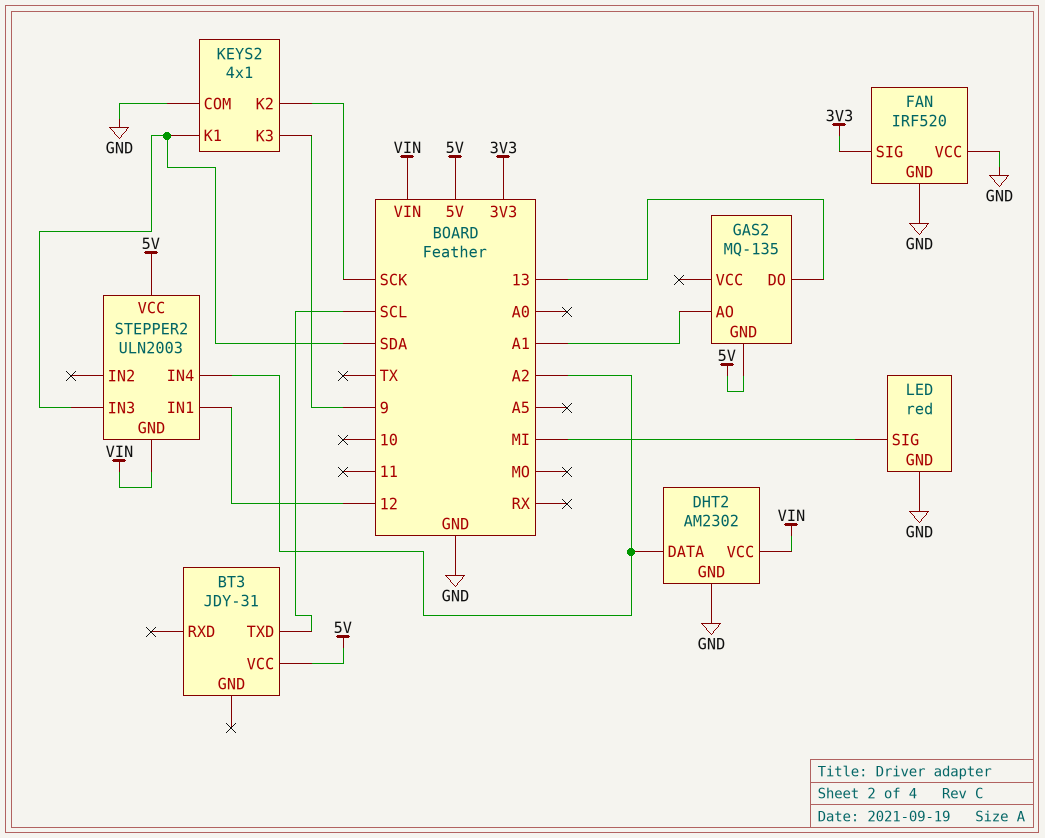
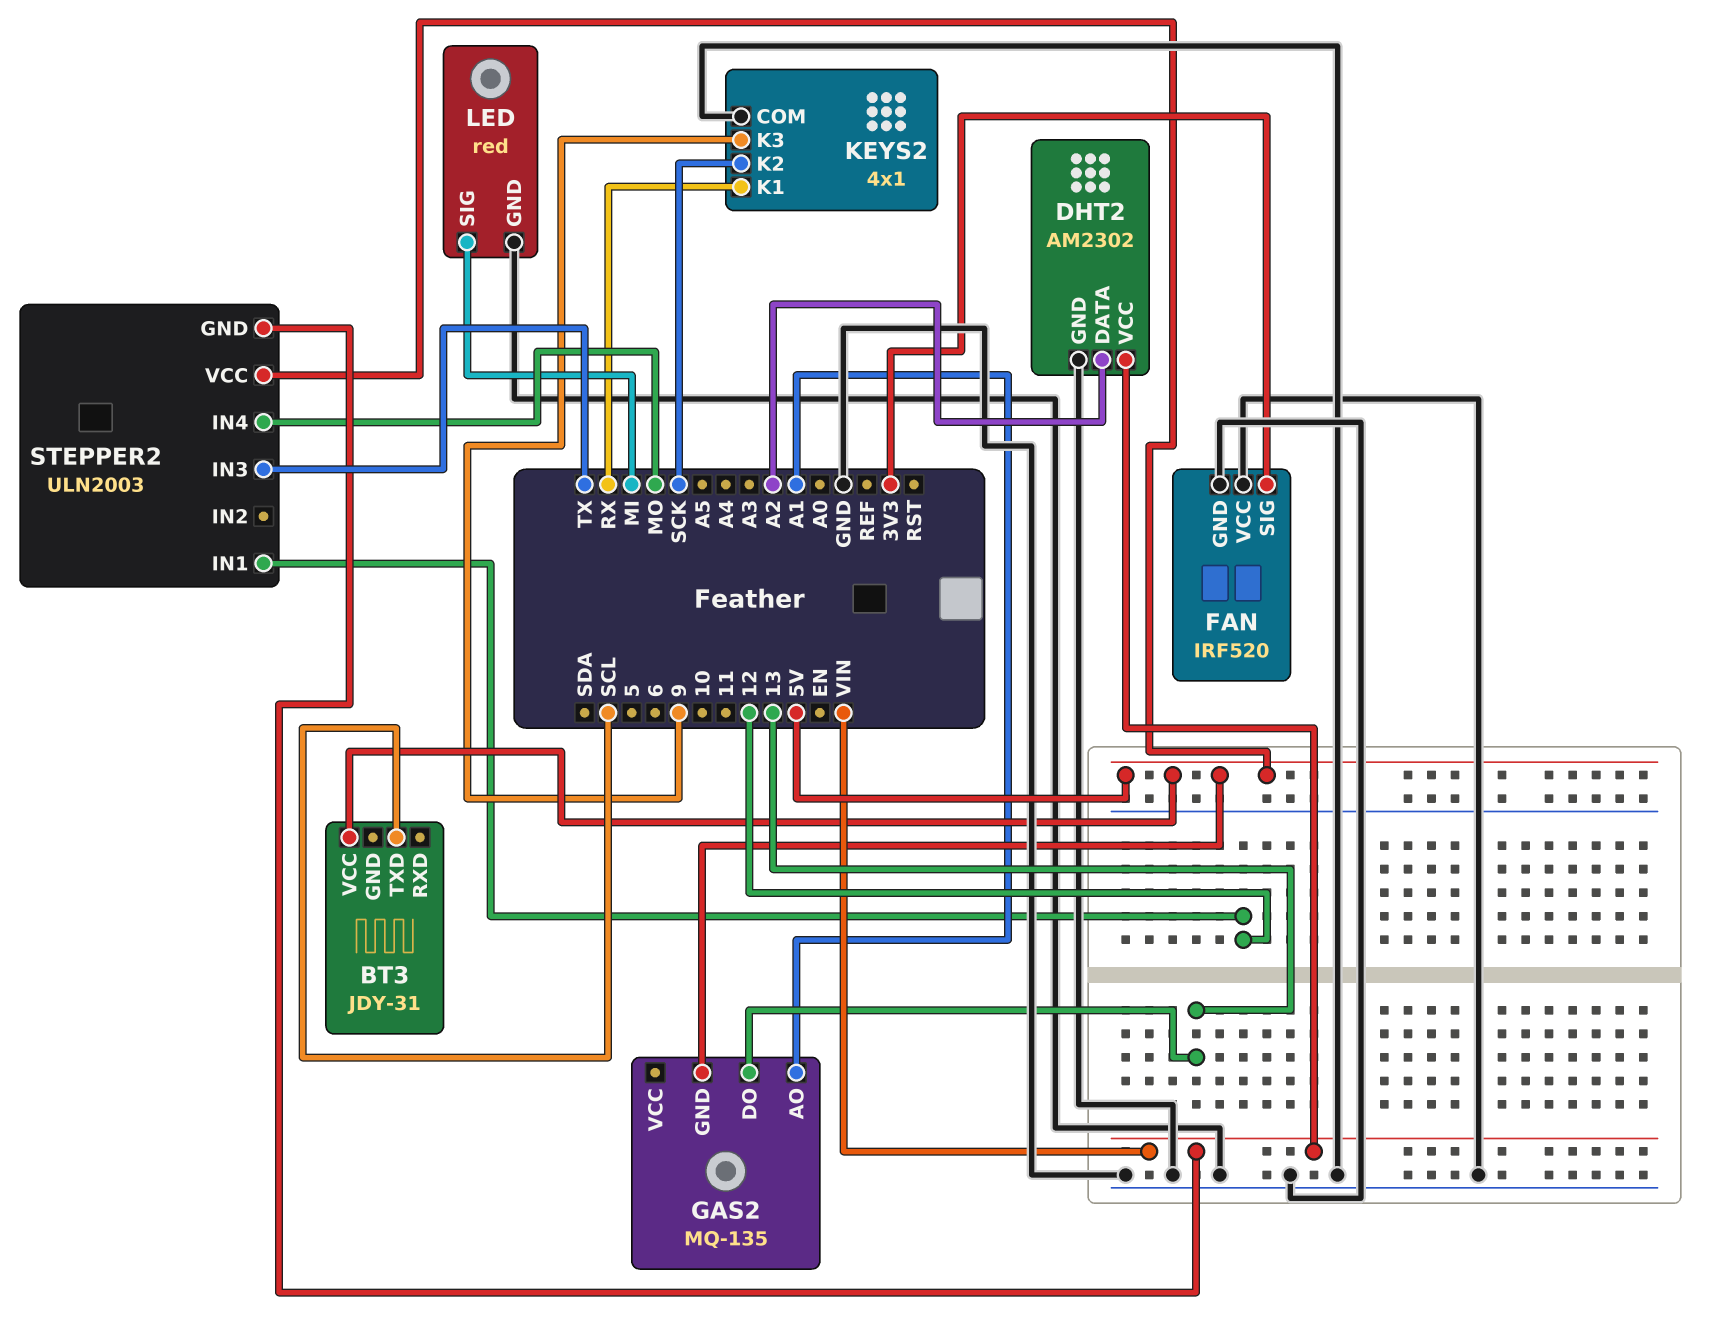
KEYS2 pin K1: SDA -> RX
STEPPER2 pin IN3: SDA -> TX
STEPPER2 pin IN4: A2 -> MO

